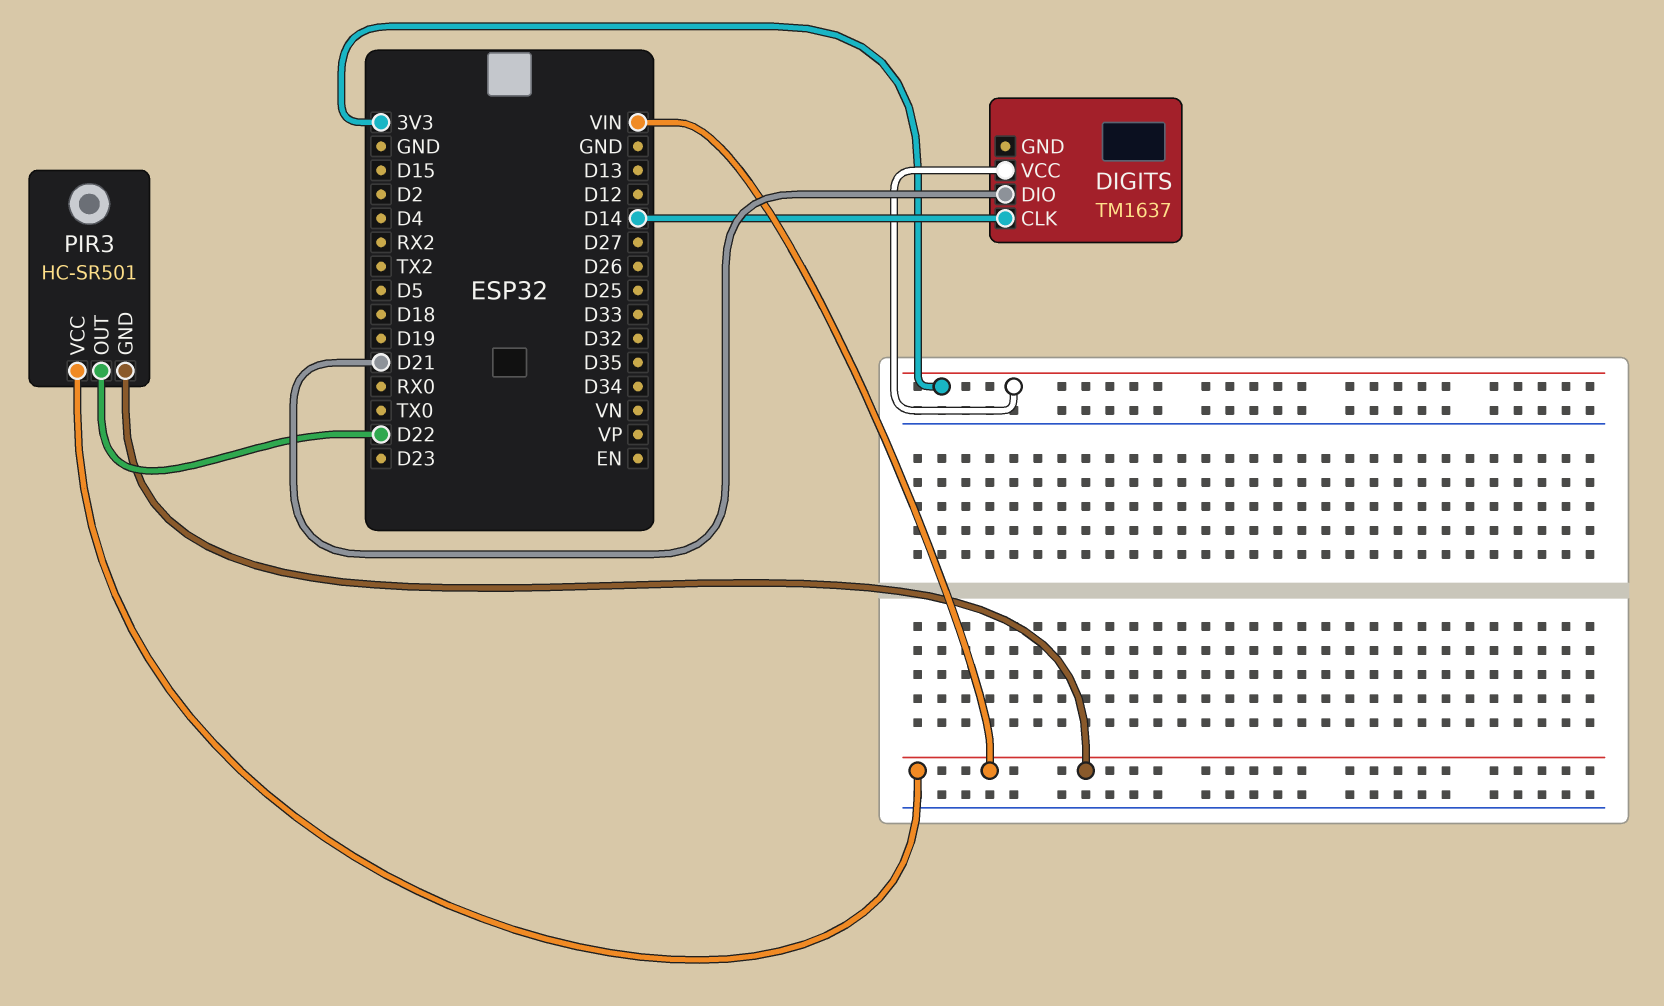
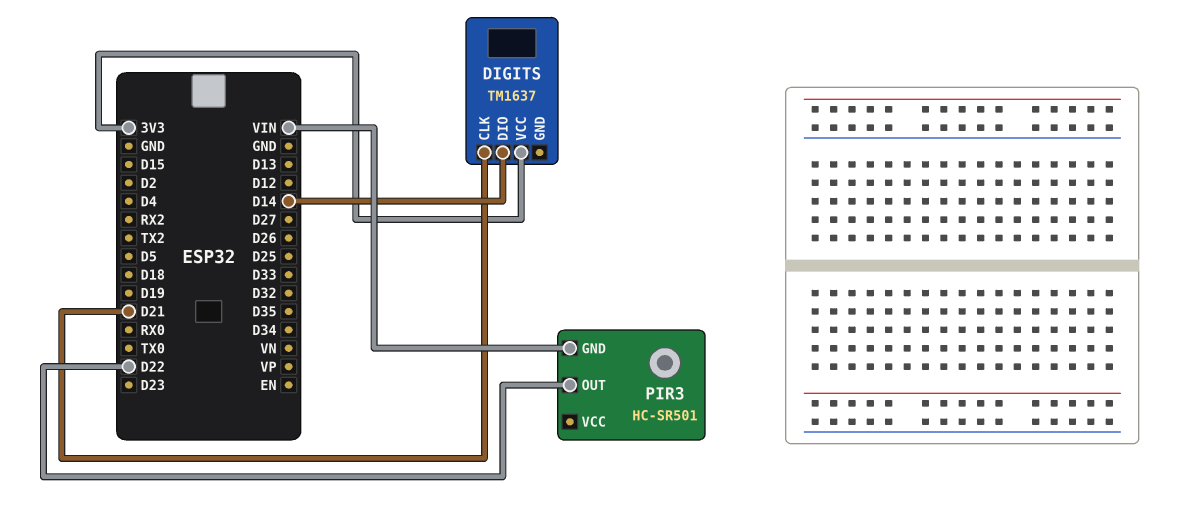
DIGITS pin CLK: D14 -> D21
DIGITS pin DIO: D21 -> D14
PIR3 pin VCC: VIN -> none

